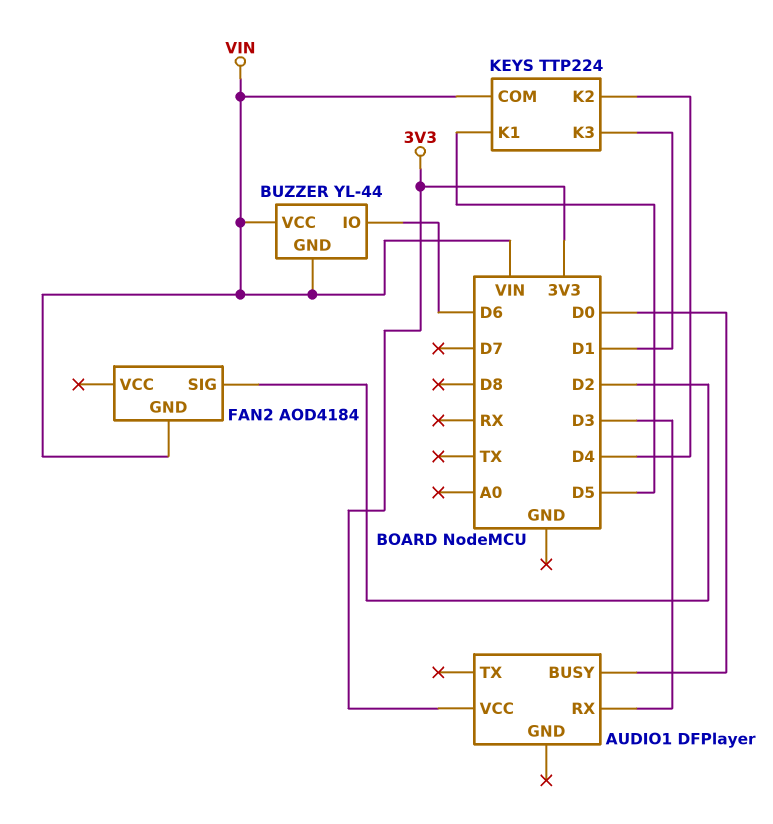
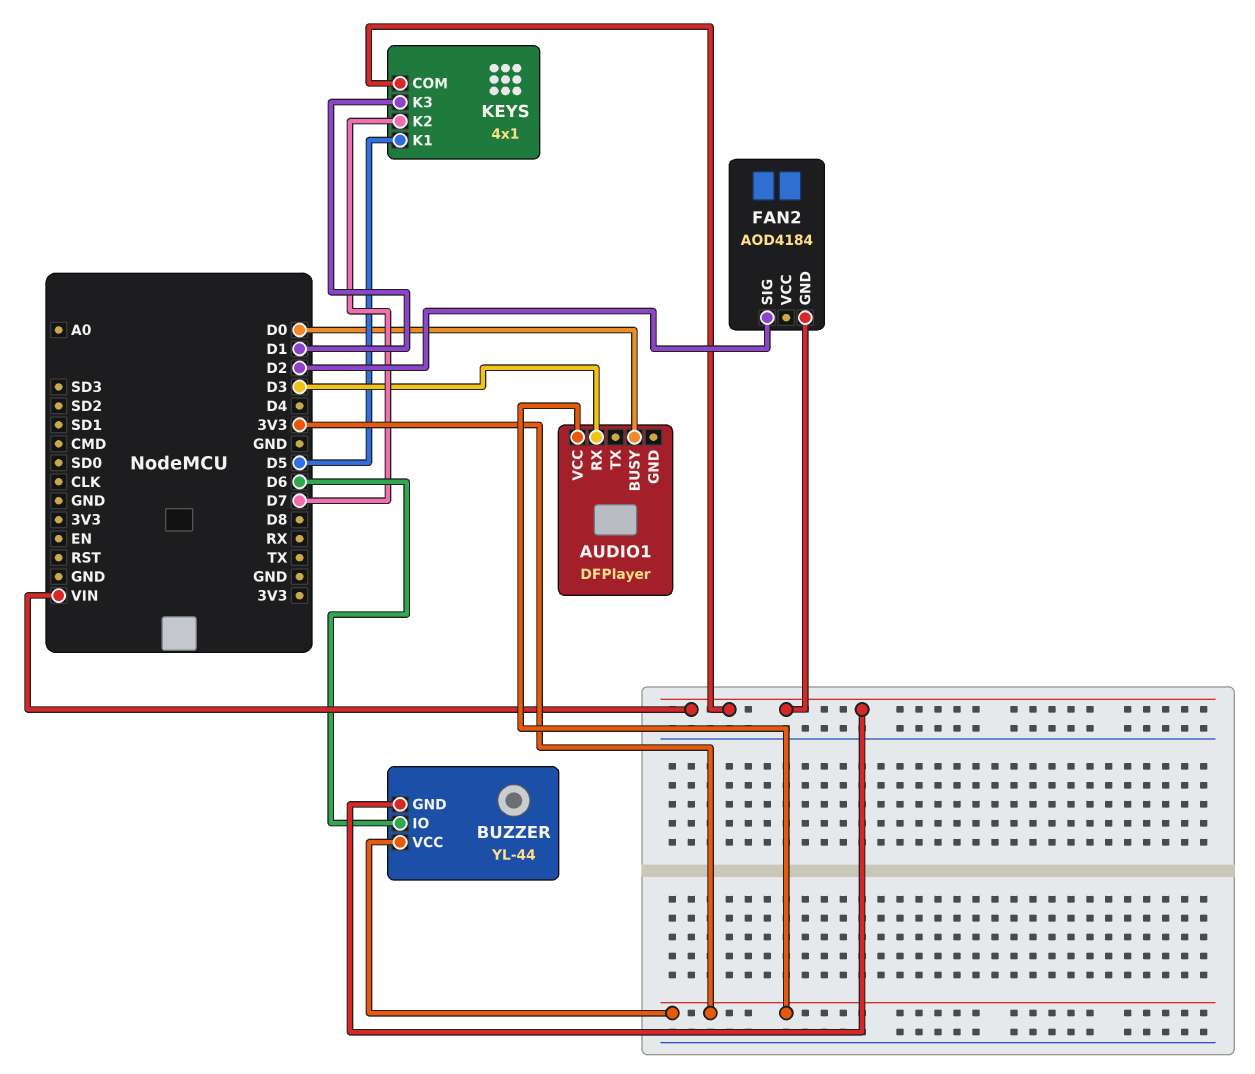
BUZZER pin VCC: VIN -> 3V3
KEYS: TTP224 -> 4x1
KEYS pin K2: D4 -> D7

